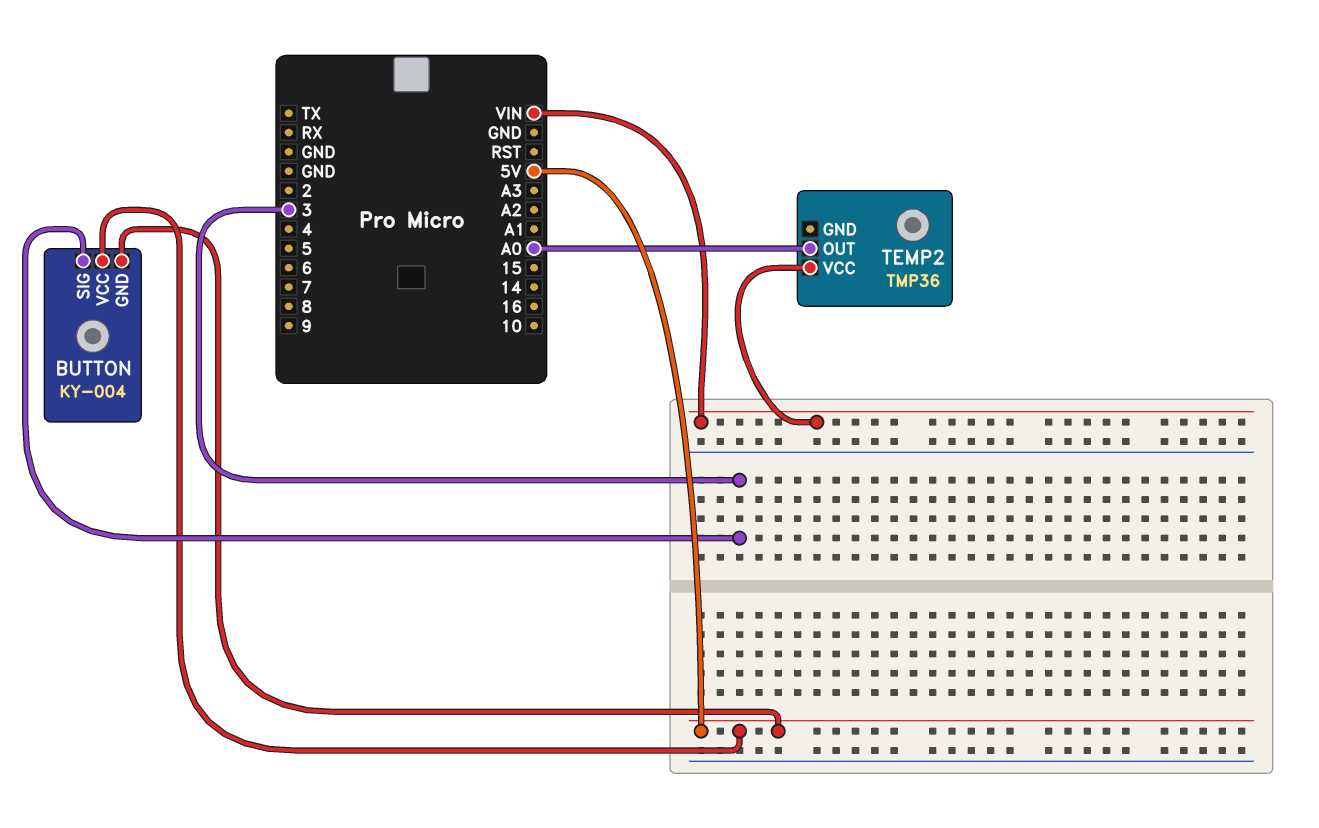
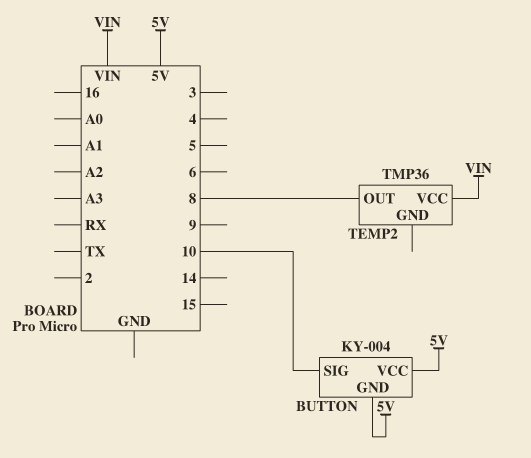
BUTTON pin SIG: 3 -> 10
TEMP2 pin OUT: A0 -> 8

